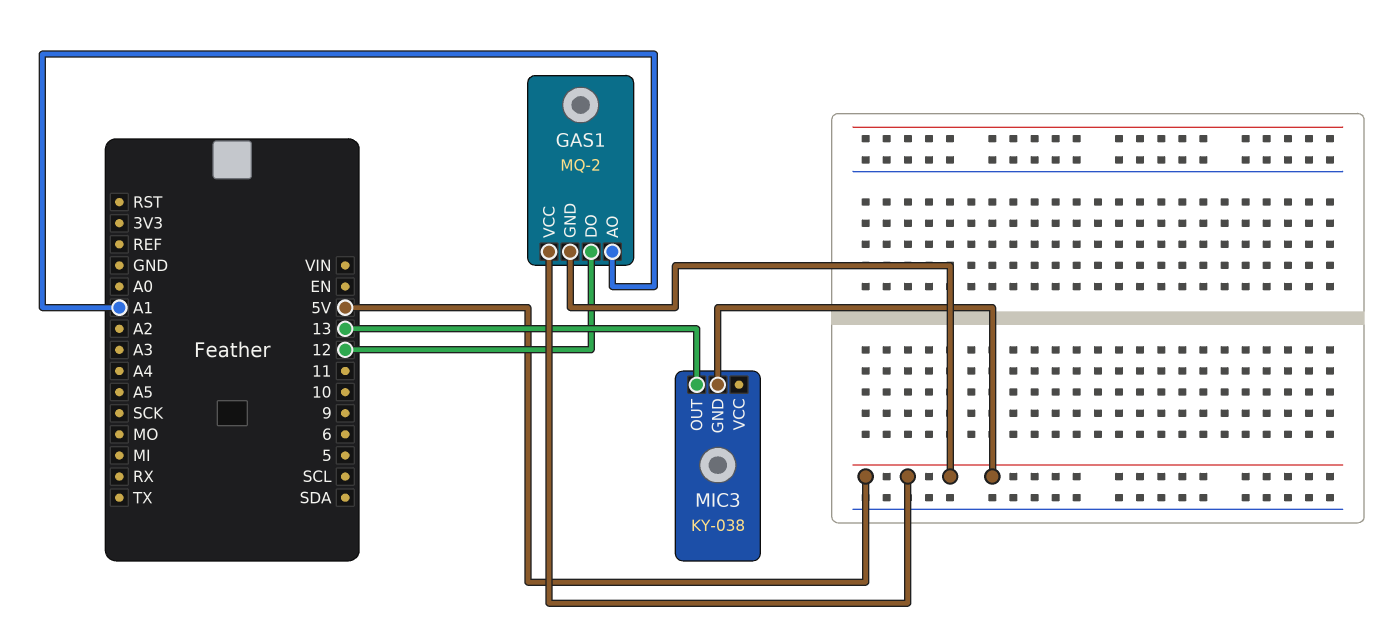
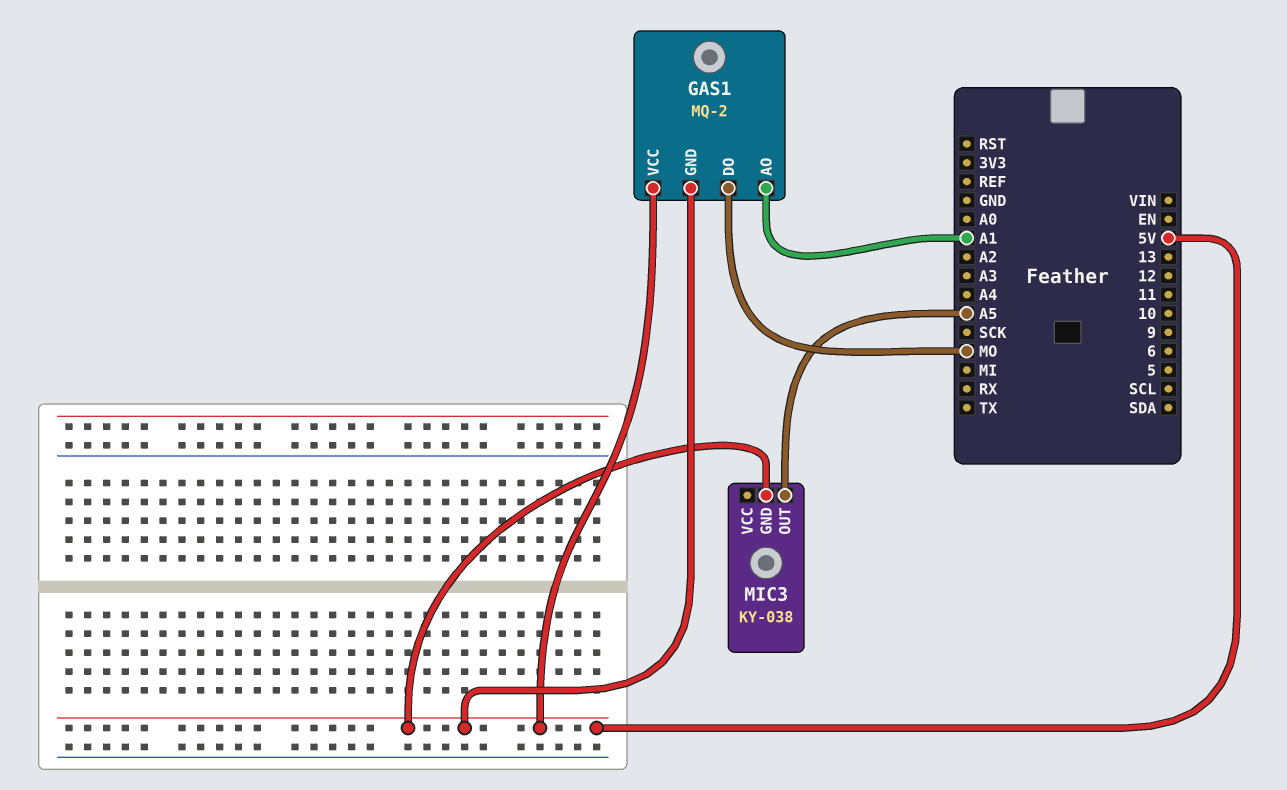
GAS1 pin DO: 12 -> MO
MIC3 pin OUT: 13 -> A5

